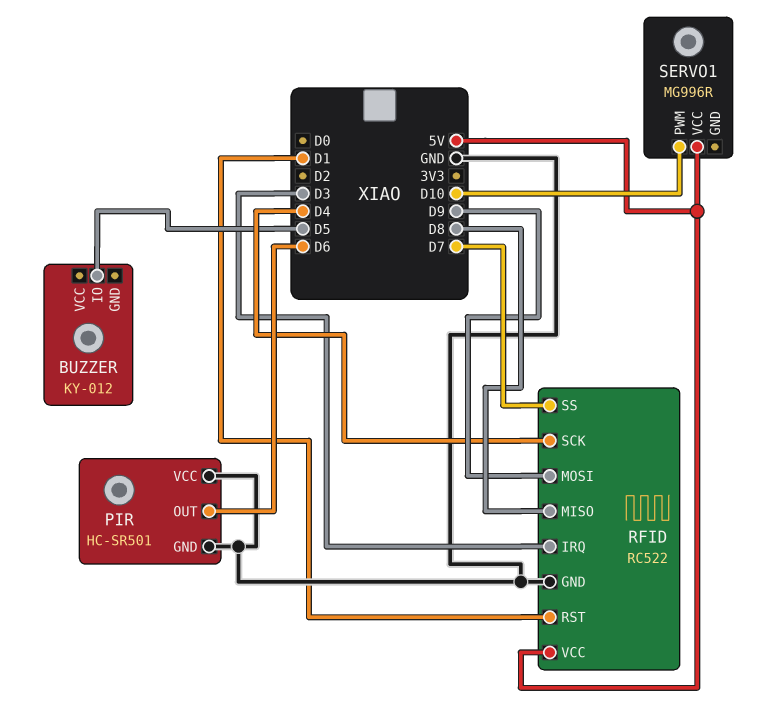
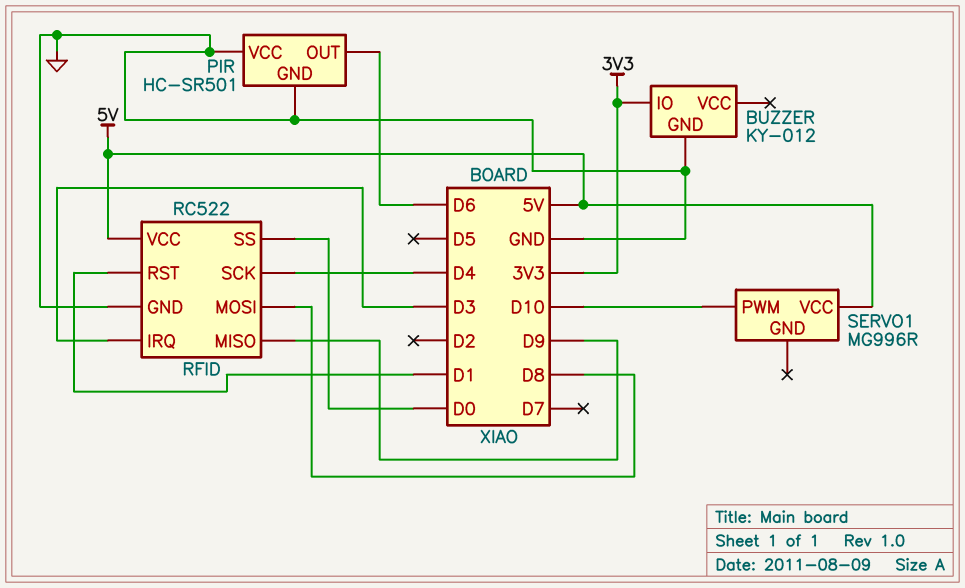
BUZZER pin GND: none -> GND
BUZZER pin IO: D5 -> 3V3
RFID pin MISO: D8 -> D9
RFID pin MOSI: D9 -> D8
RFID pin SS: D7 -> D0

